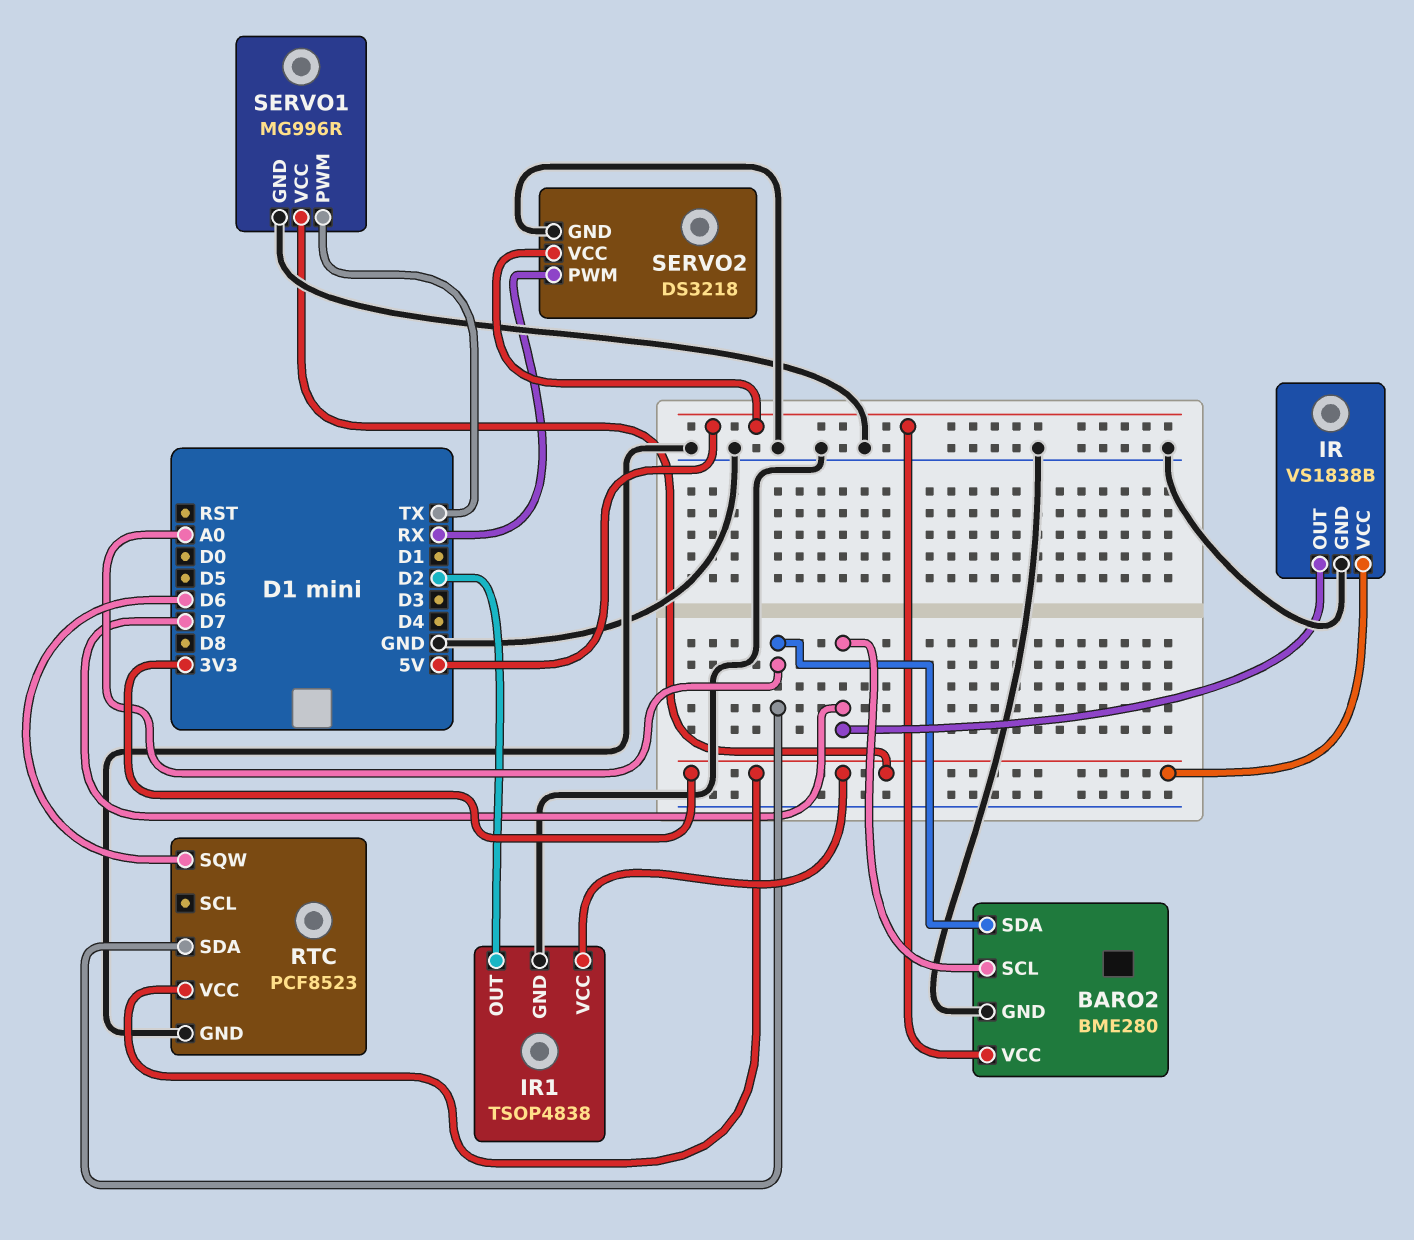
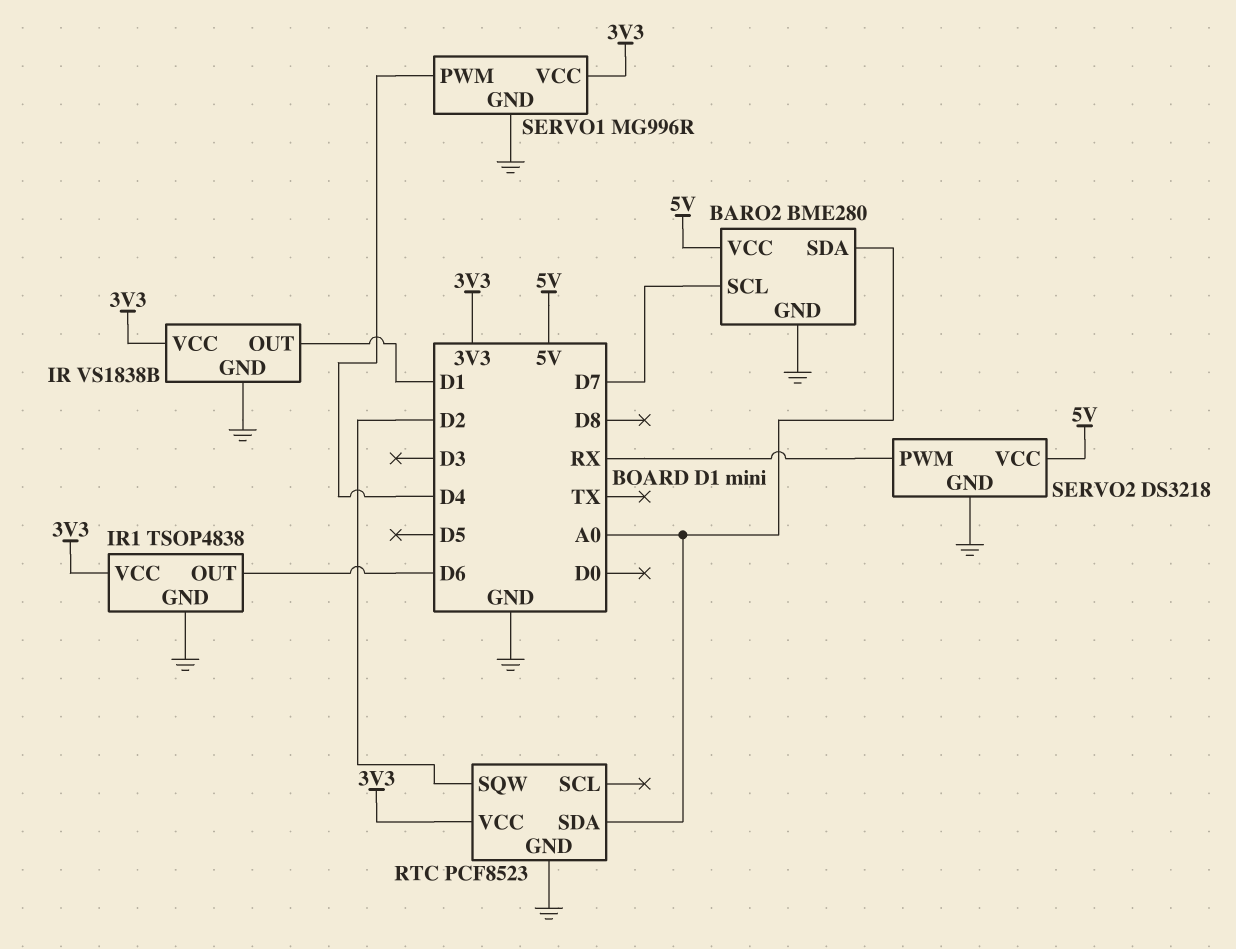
IR pin OUT: D7 -> D1
IR1 pin OUT: D2 -> D6
RTC pin SQW: D6 -> D2
SERVO1 pin PWM: TX -> D4

